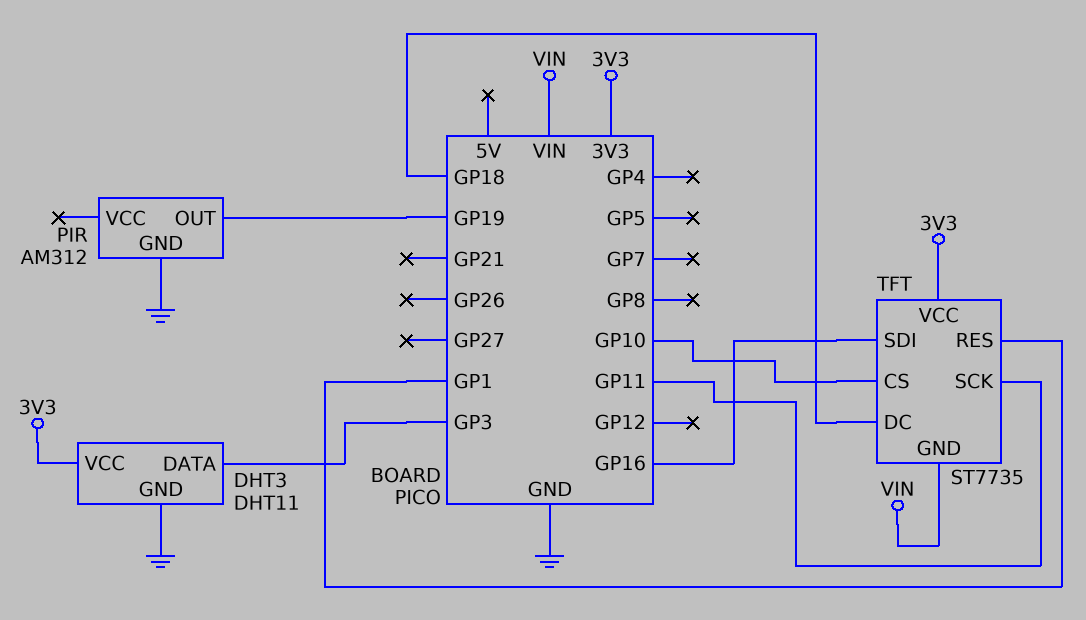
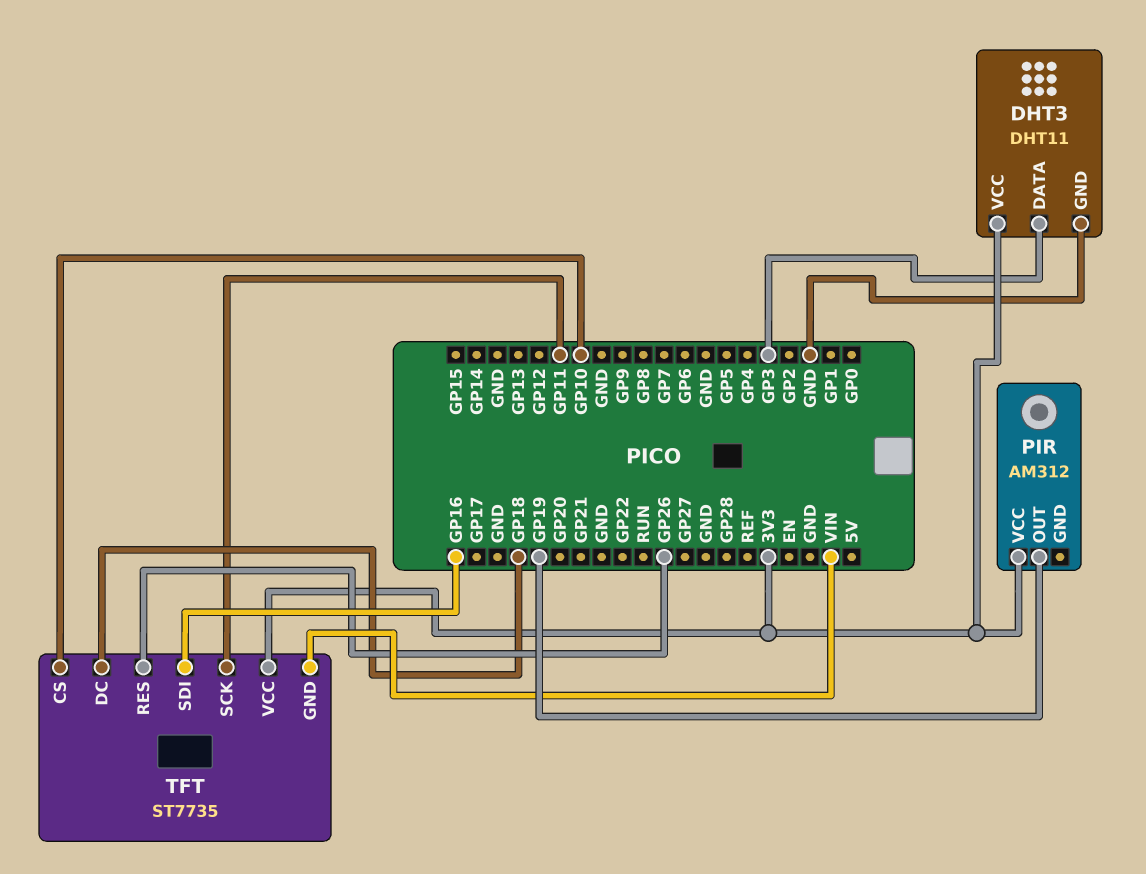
PIR pin GND: GND -> none
PIR pin VCC: none -> 3V3
TFT pin RES: GP1 -> GP26

